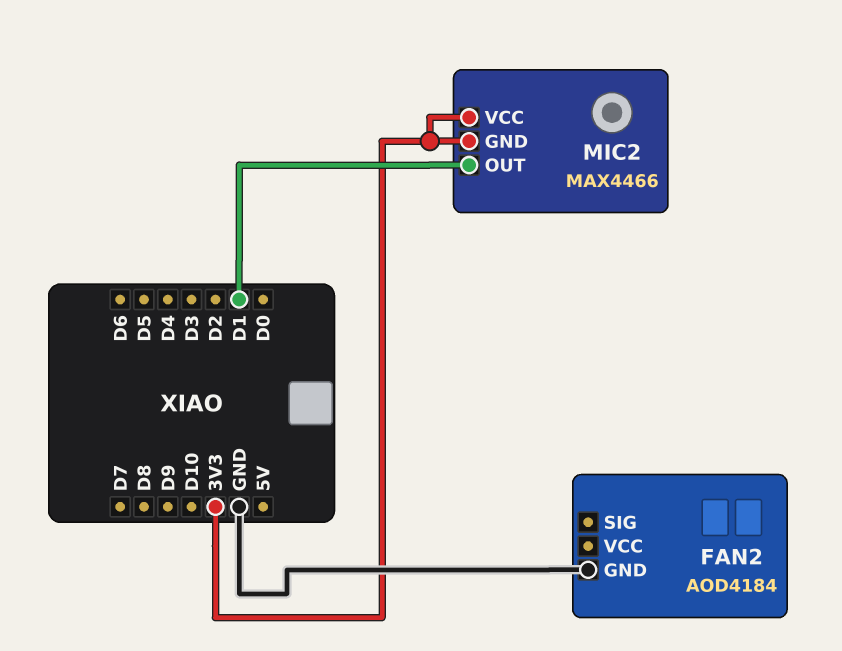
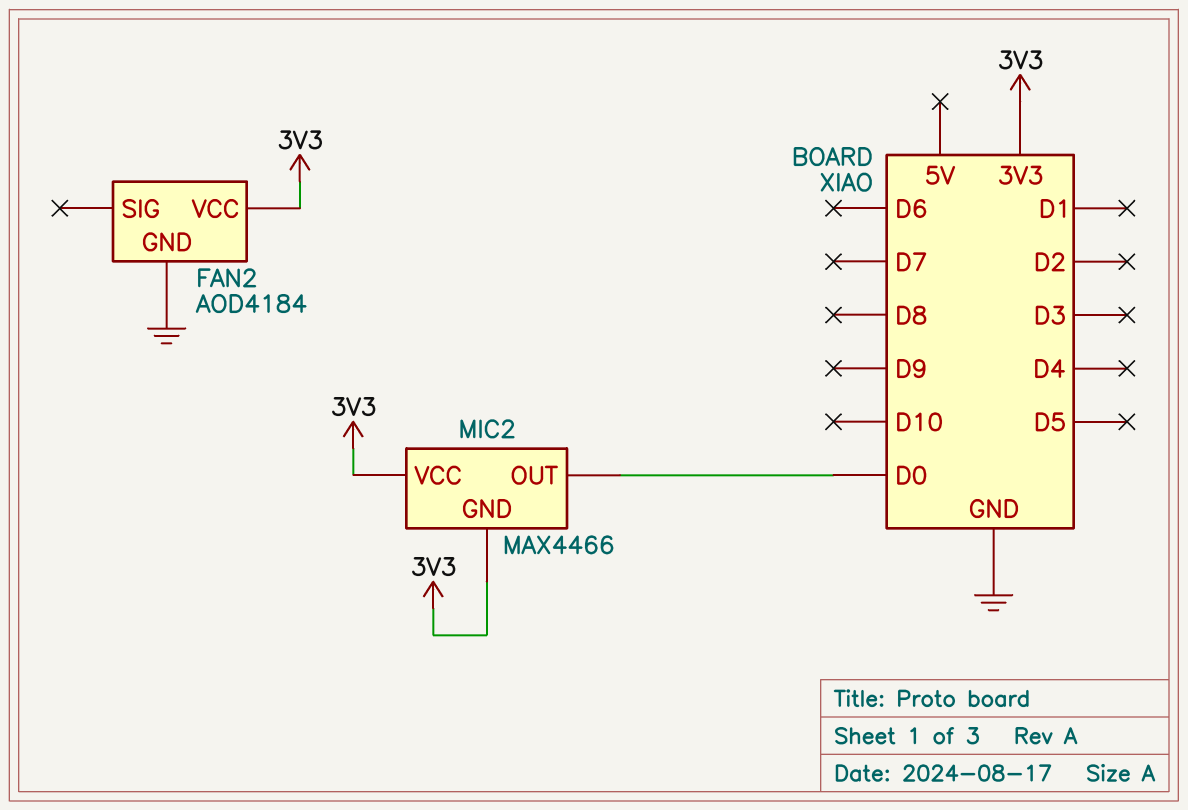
FAN2 pin VCC: none -> 3V3
MIC2 pin OUT: D1 -> D0

